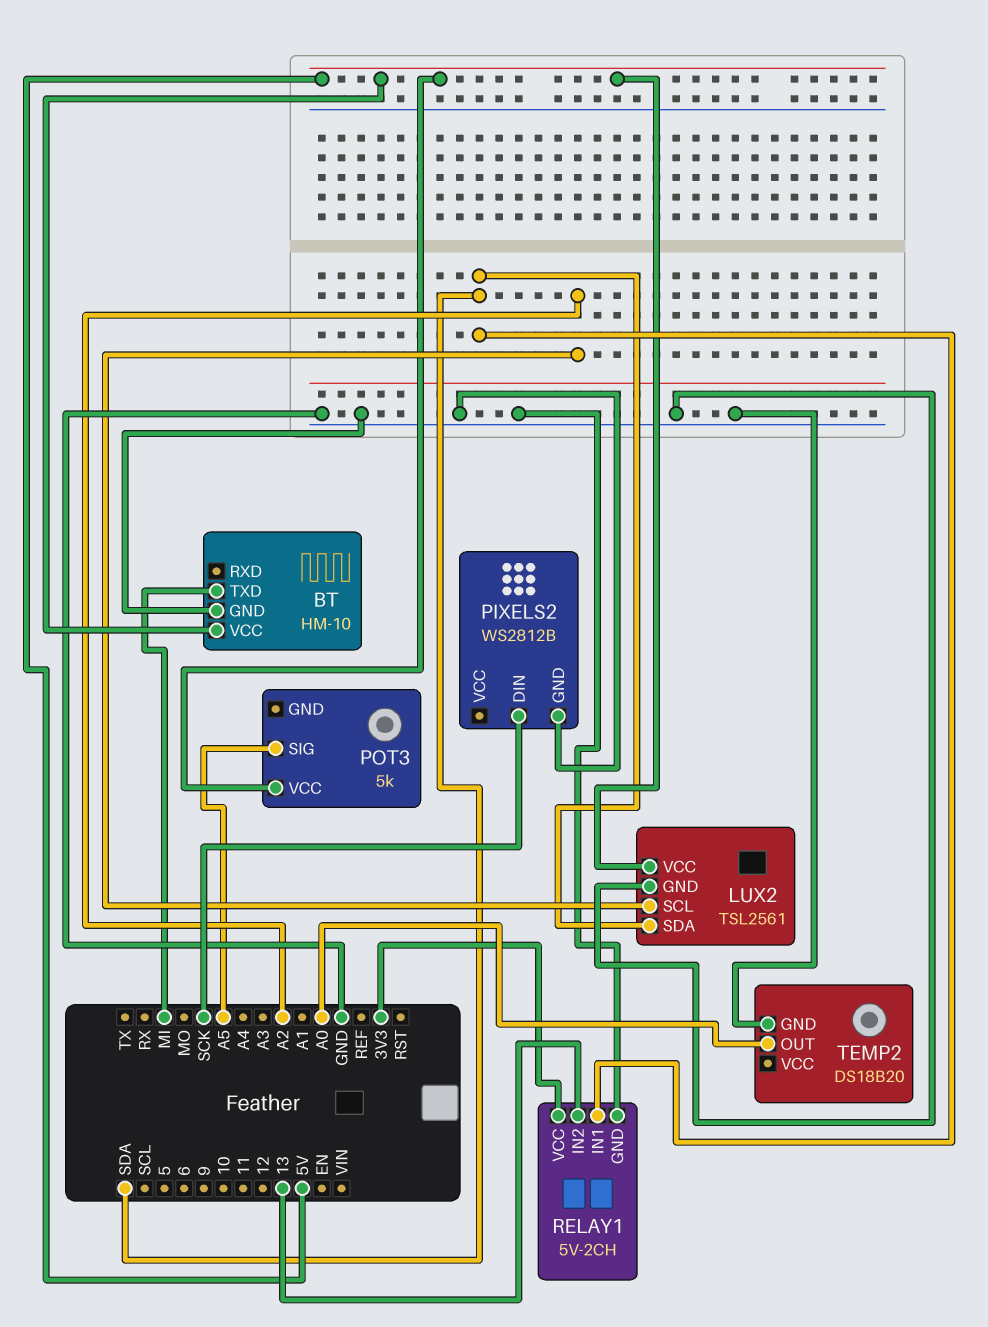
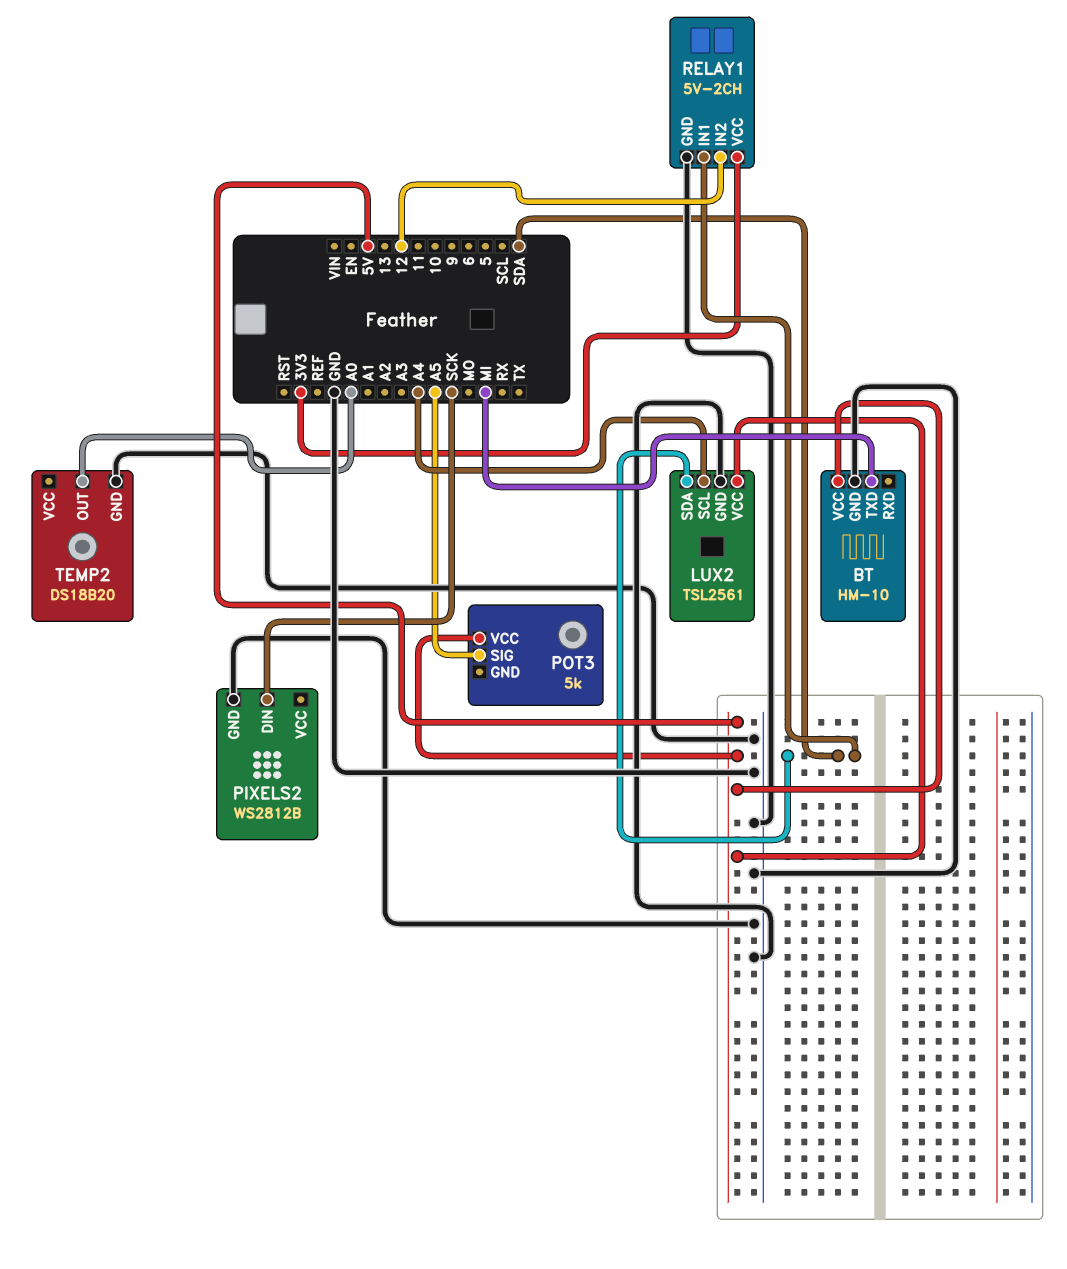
LUX2 pin SCL: A2 -> A4
RELAY1 pin IN2: 13 -> 12

